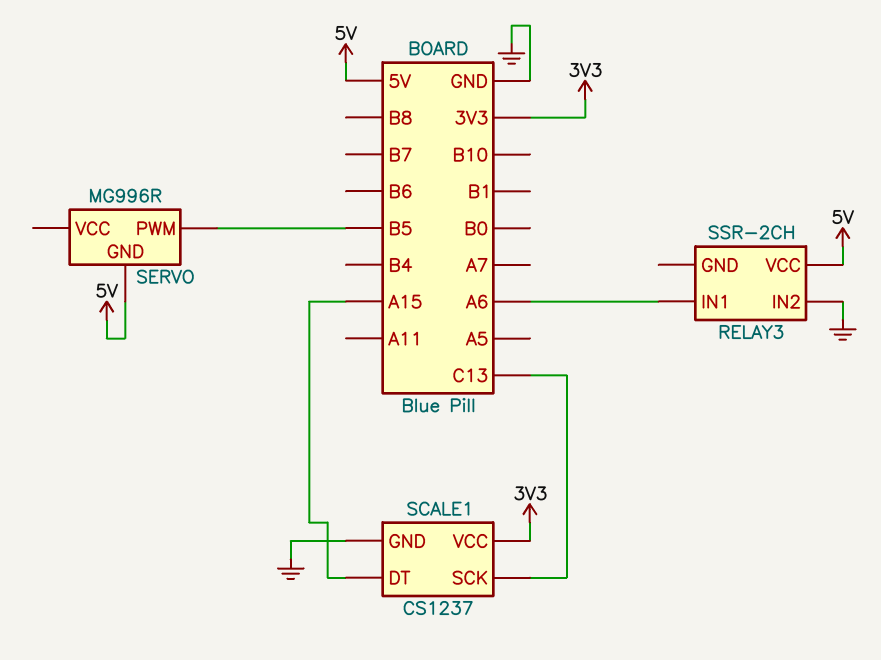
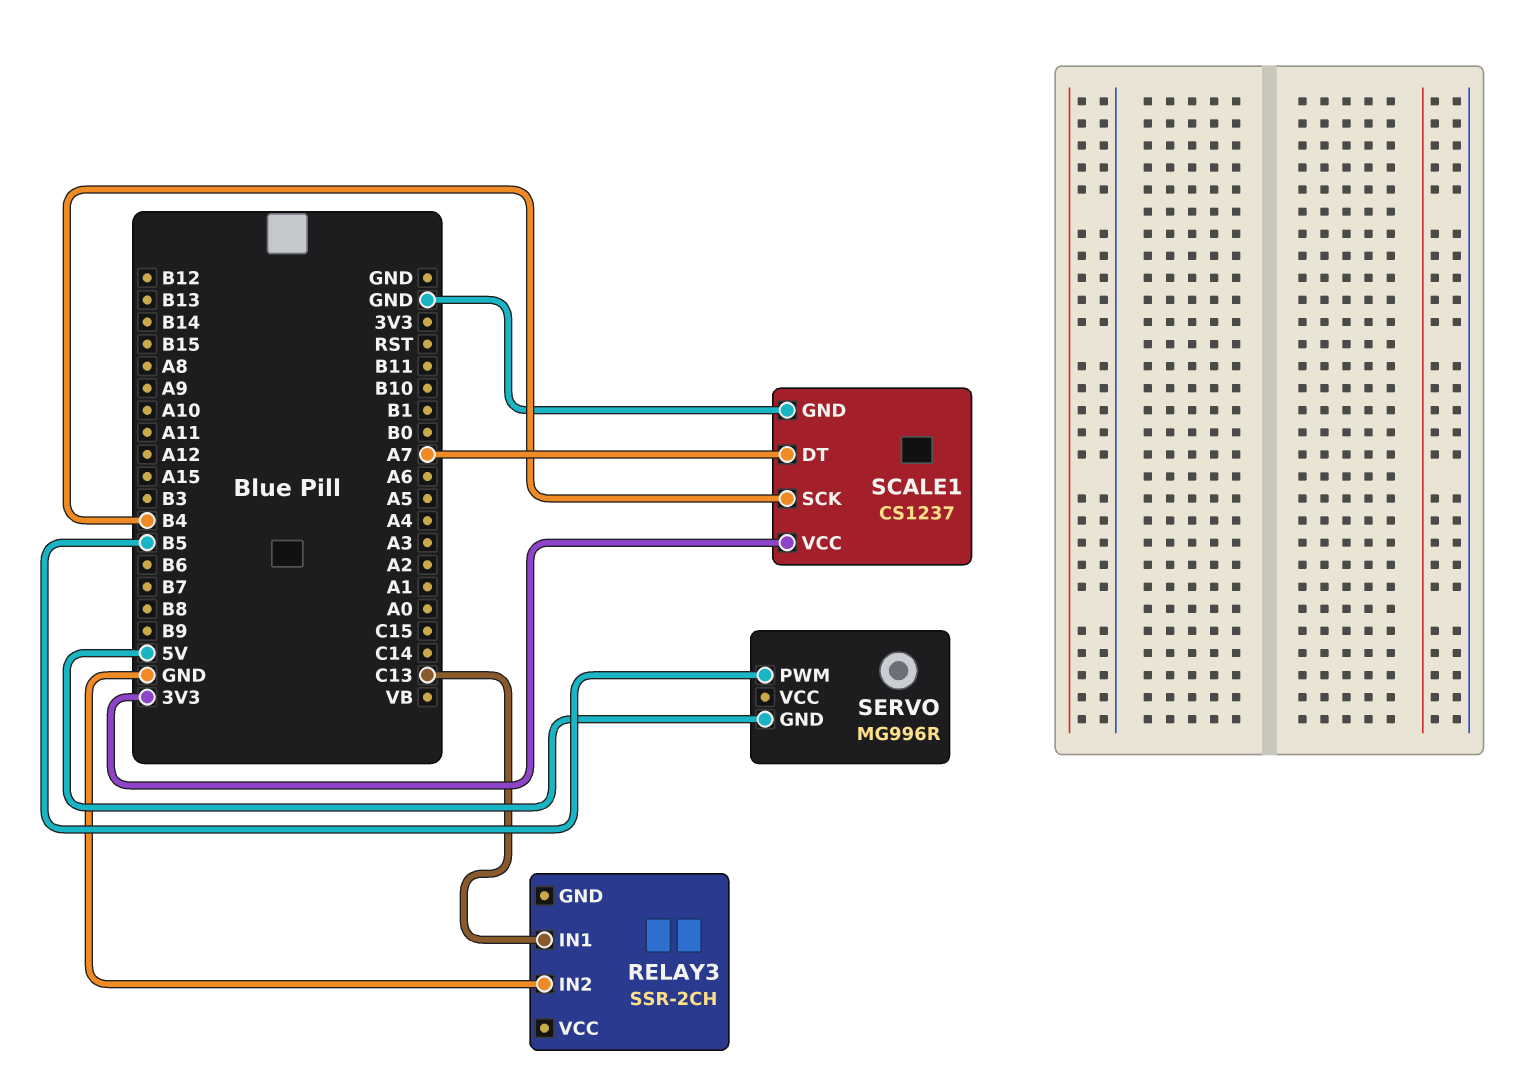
RELAY3 pin IN1: A6 -> C13
RELAY3 pin VCC: 5V -> none
SCALE1 pin DT: A15 -> A7
SCALE1 pin SCK: C13 -> B4

